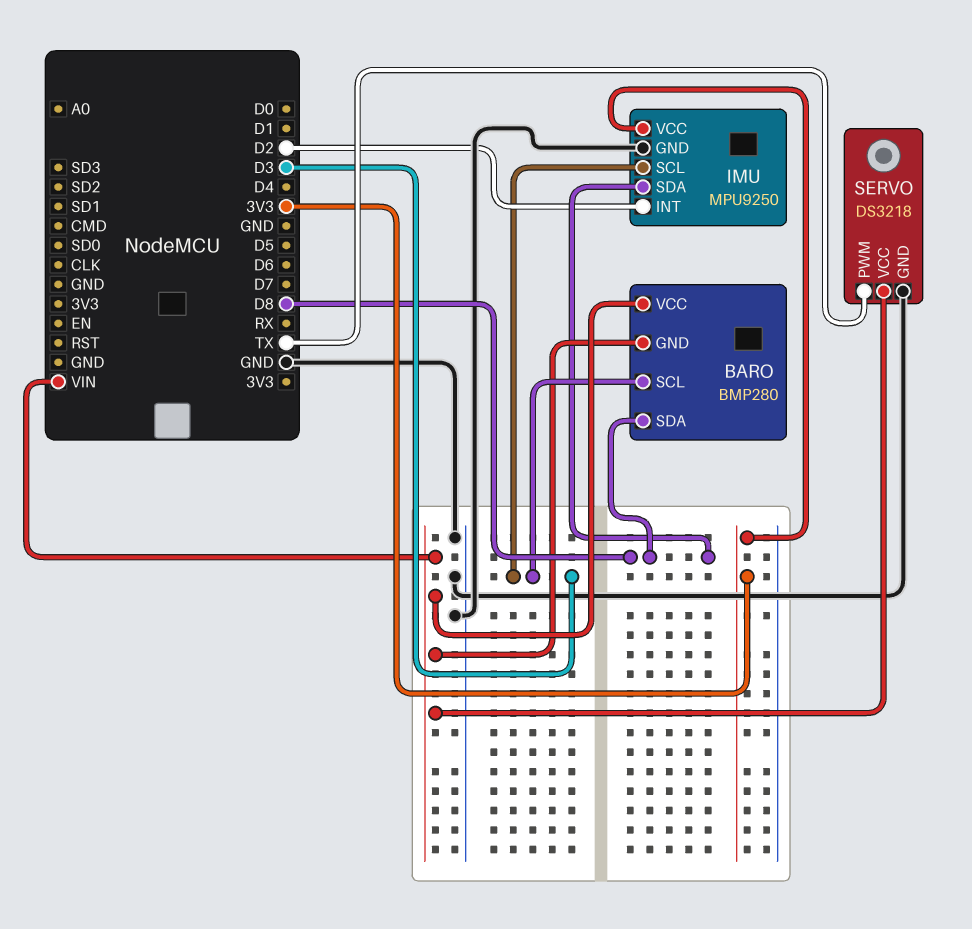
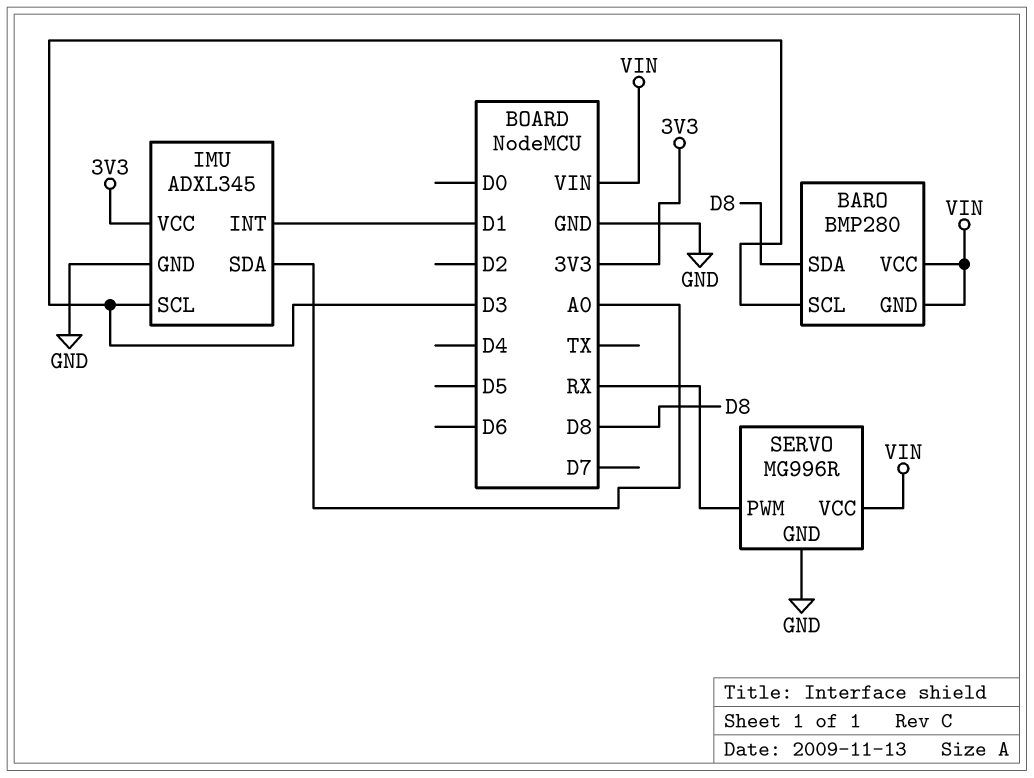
IMU: MPU9250 -> ADXL345
IMU pin INT: D2 -> D1
IMU pin SDA: D8 -> A0
SERVO: DS3218 -> MG996R
SERVO pin PWM: TX -> RX

